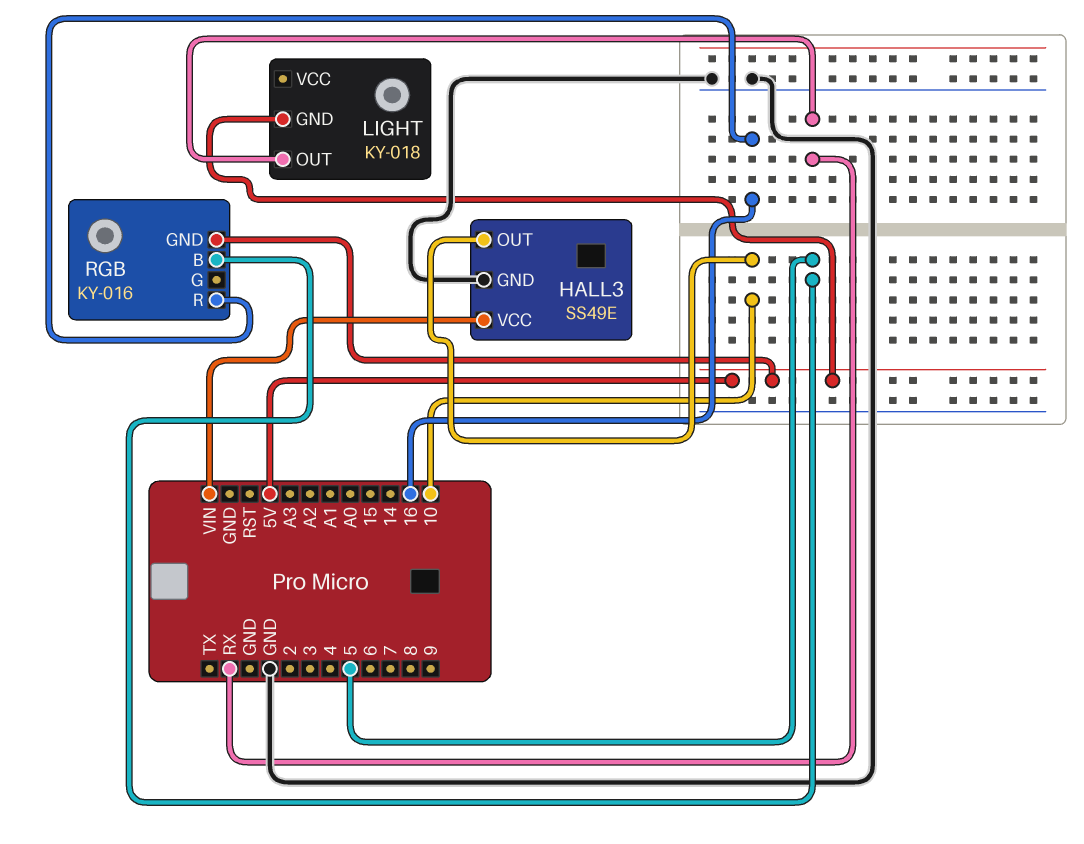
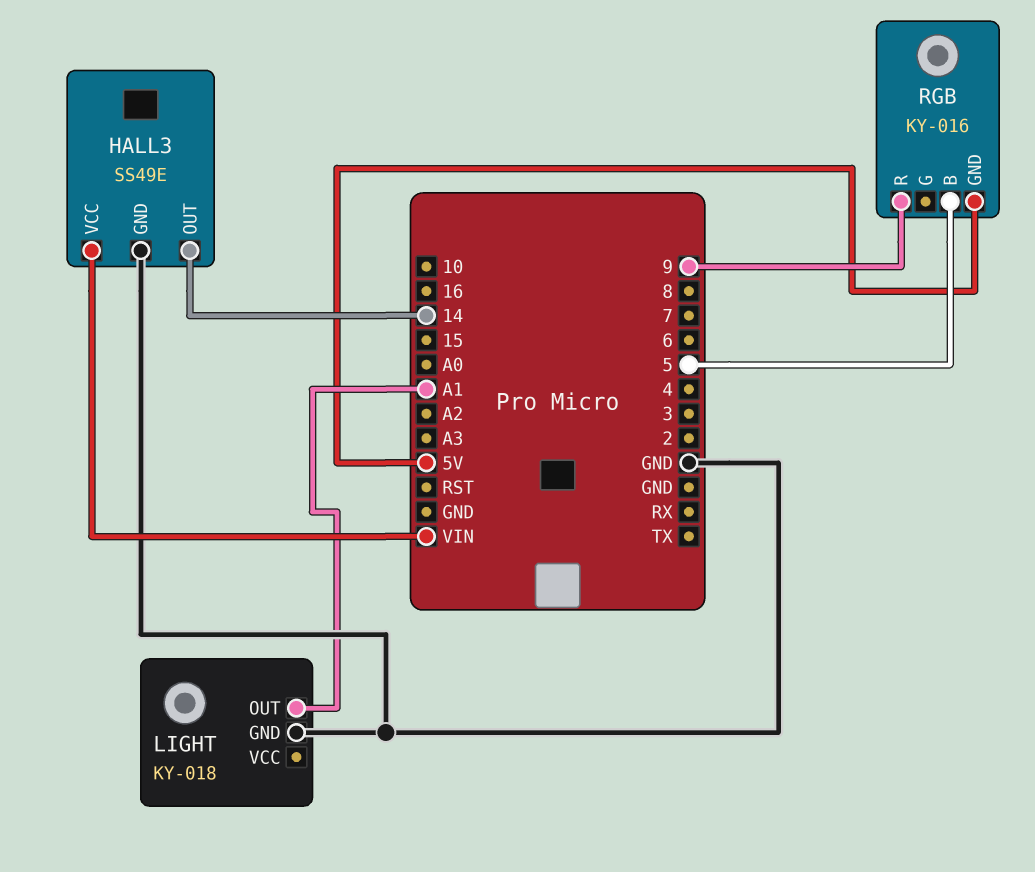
HALL3 pin OUT: 10 -> 14
LIGHT pin GND: 5V -> GND
LIGHT pin OUT: RX -> A1
RGB pin R: 16 -> 9

